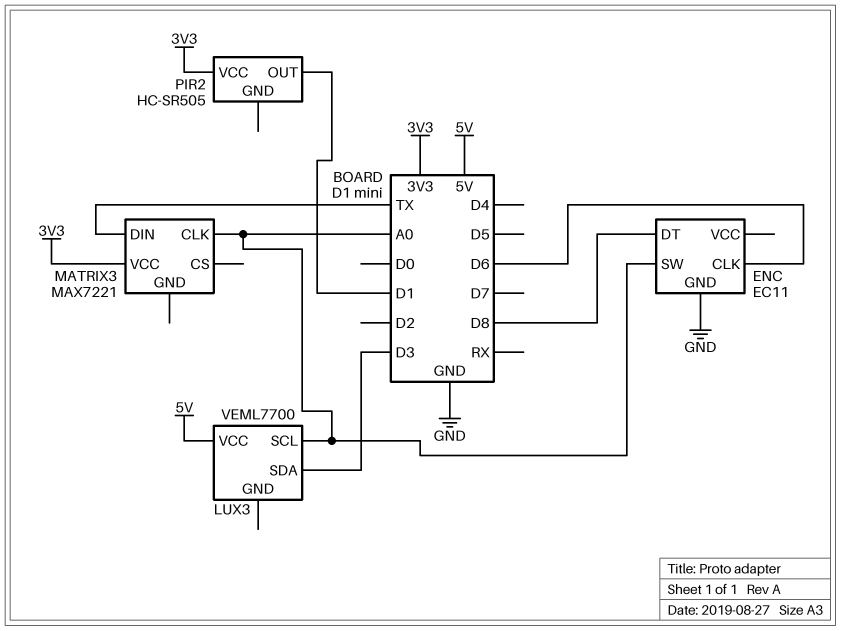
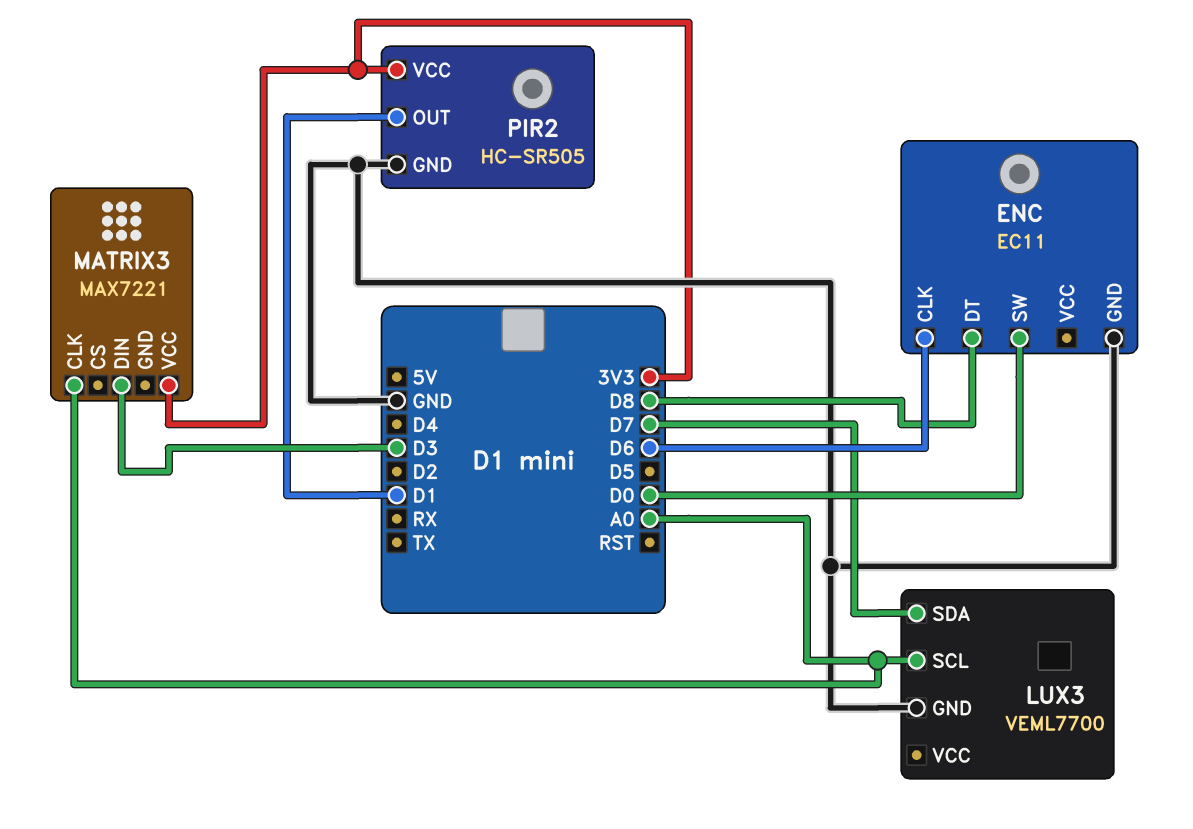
ENC pin SW: A0 -> D0
LUX3 pin GND: none -> GND
LUX3 pin SDA: D3 -> D7
LUX3 pin VCC: 5V -> none
MATRIX3 pin DIN: TX -> D3
PIR2 pin GND: none -> GND

